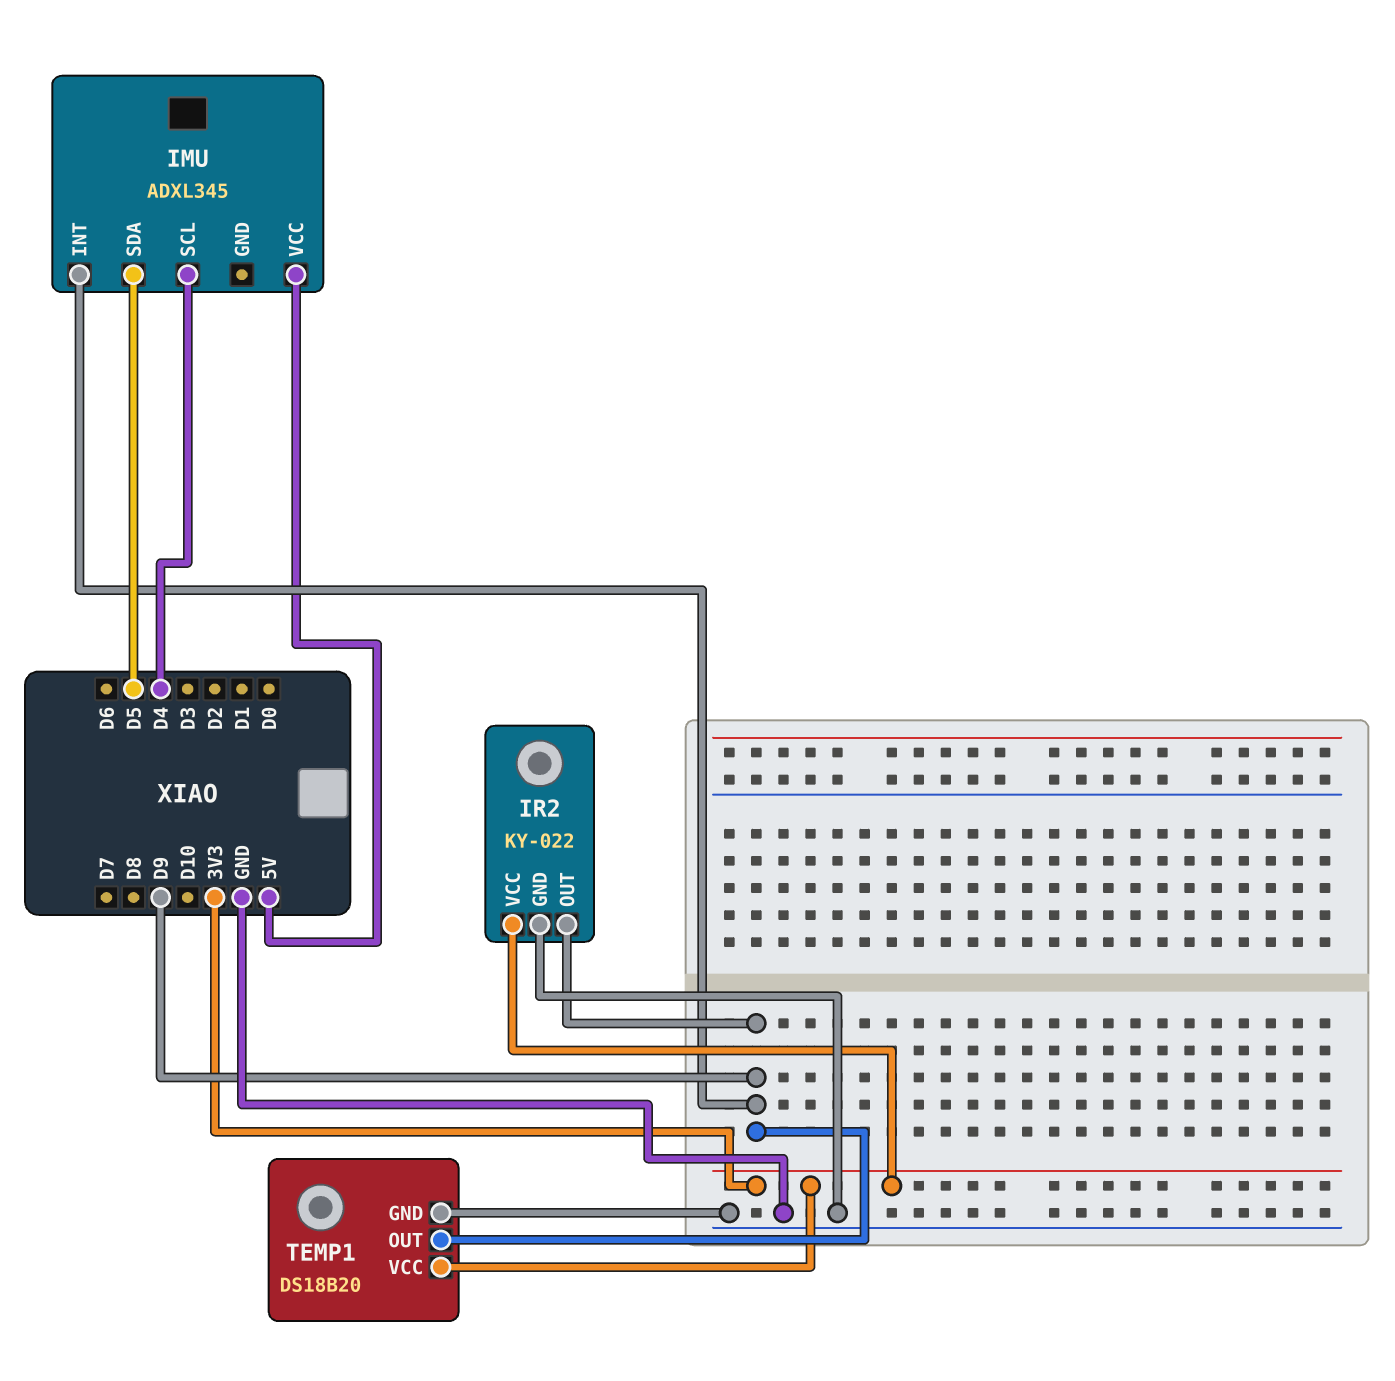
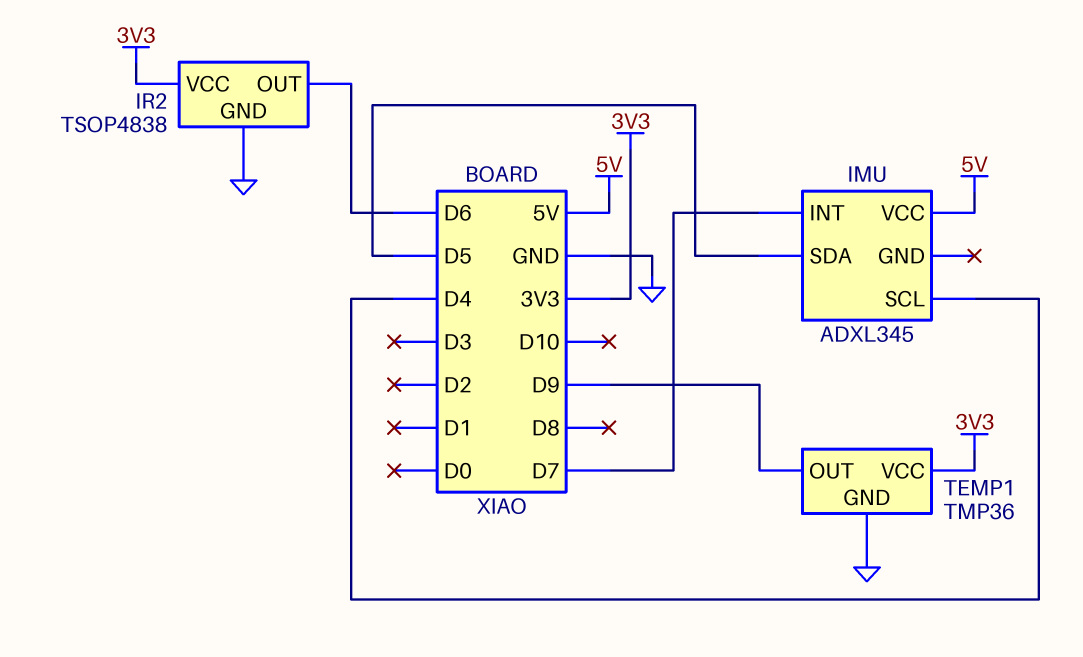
IMU pin INT: D9 -> D7
IR2: KY-022 -> TSOP4838
IR2 pin OUT: D9 -> D6
TEMP1: DS18B20 -> TMP36

